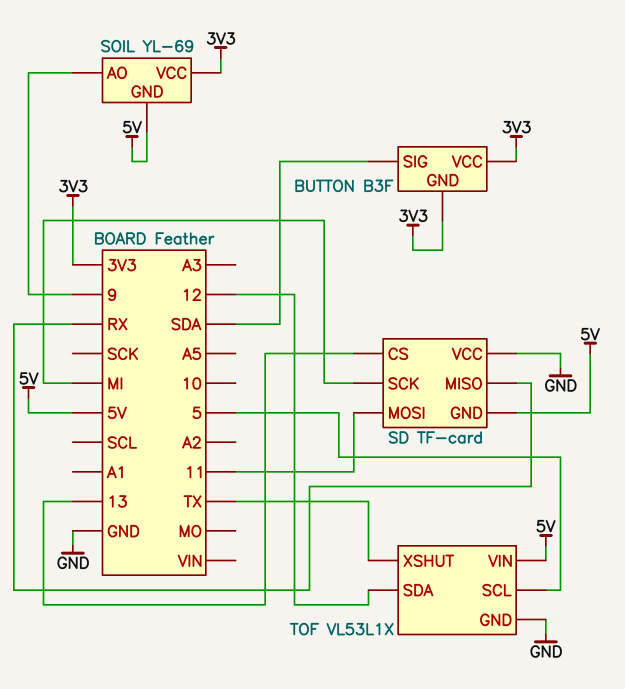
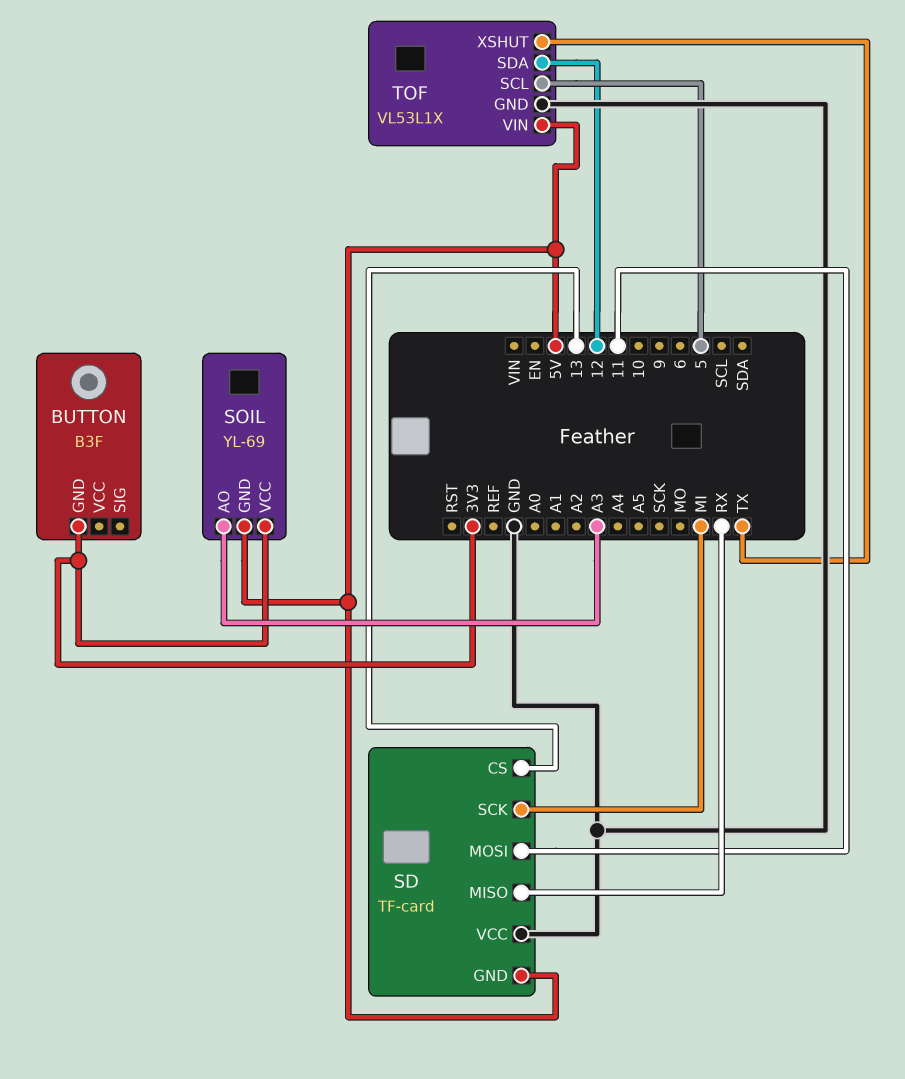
BUTTON pin SIG: SDA -> none
BUTTON pin VCC: 3V3 -> none
SOIL pin AO: 9 -> A3

